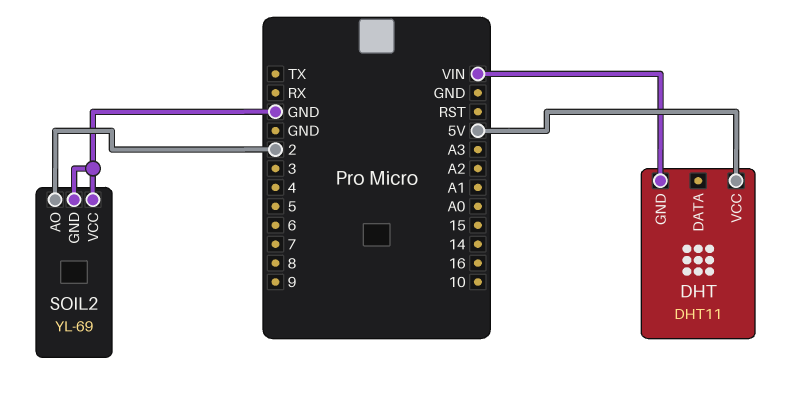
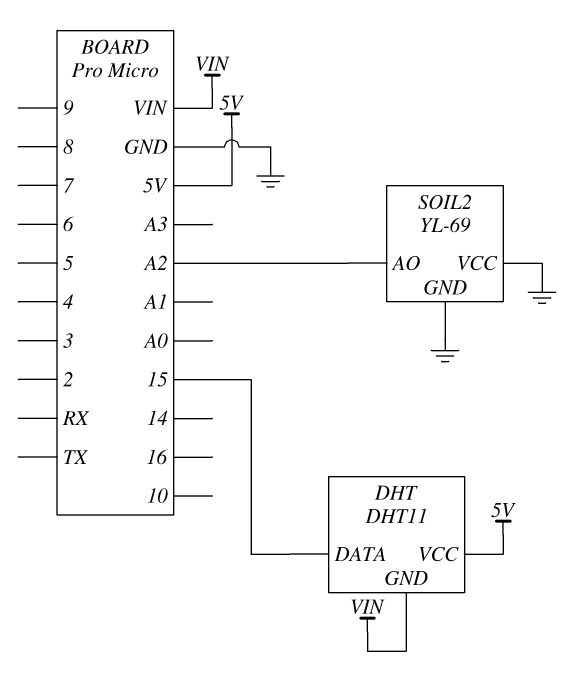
DHT pin DATA: none -> 15
SOIL2 pin AO: 2 -> A2

